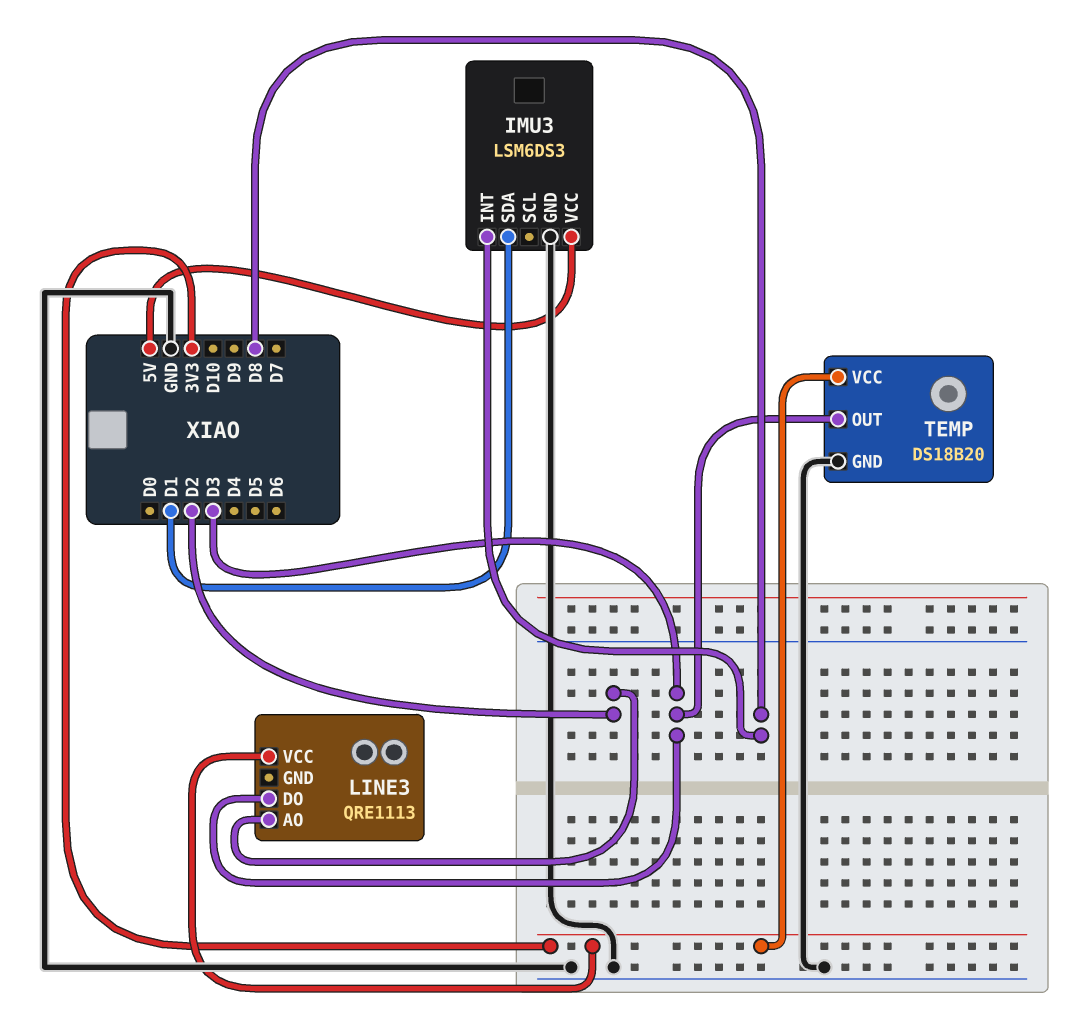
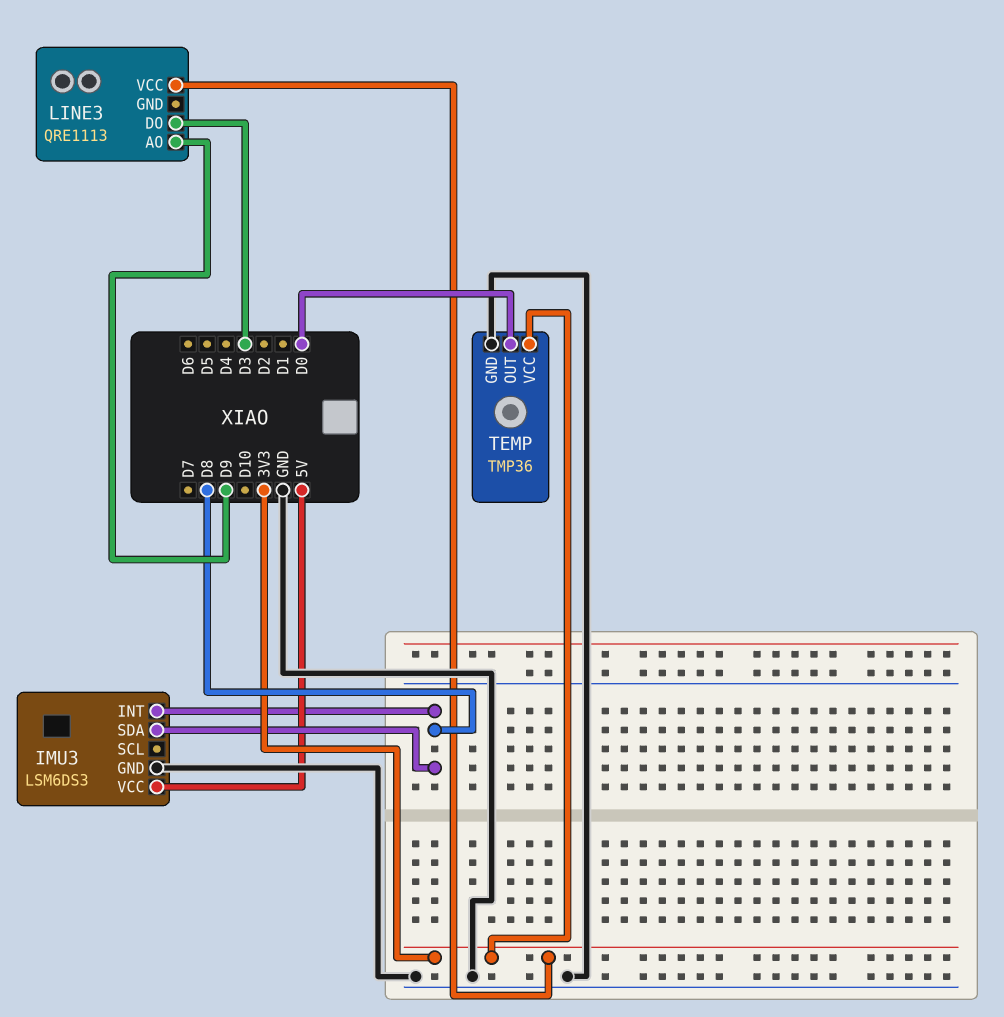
IMU3 pin SDA: D1 -> D8
LINE3 pin AO: D2 -> D9
TEMP: DS18B20 -> TMP36
TEMP pin OUT: D3 -> D0

